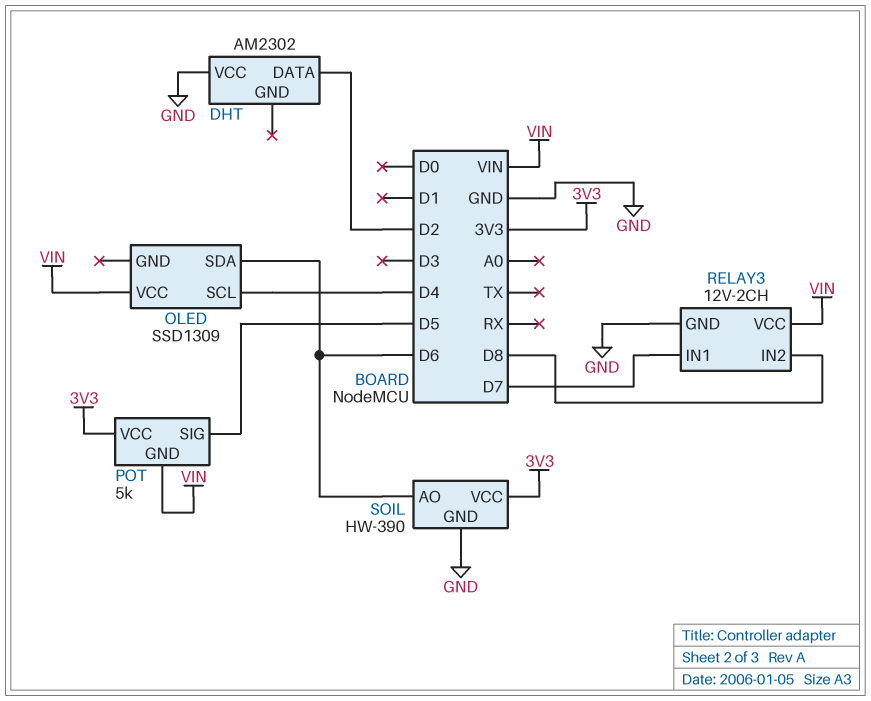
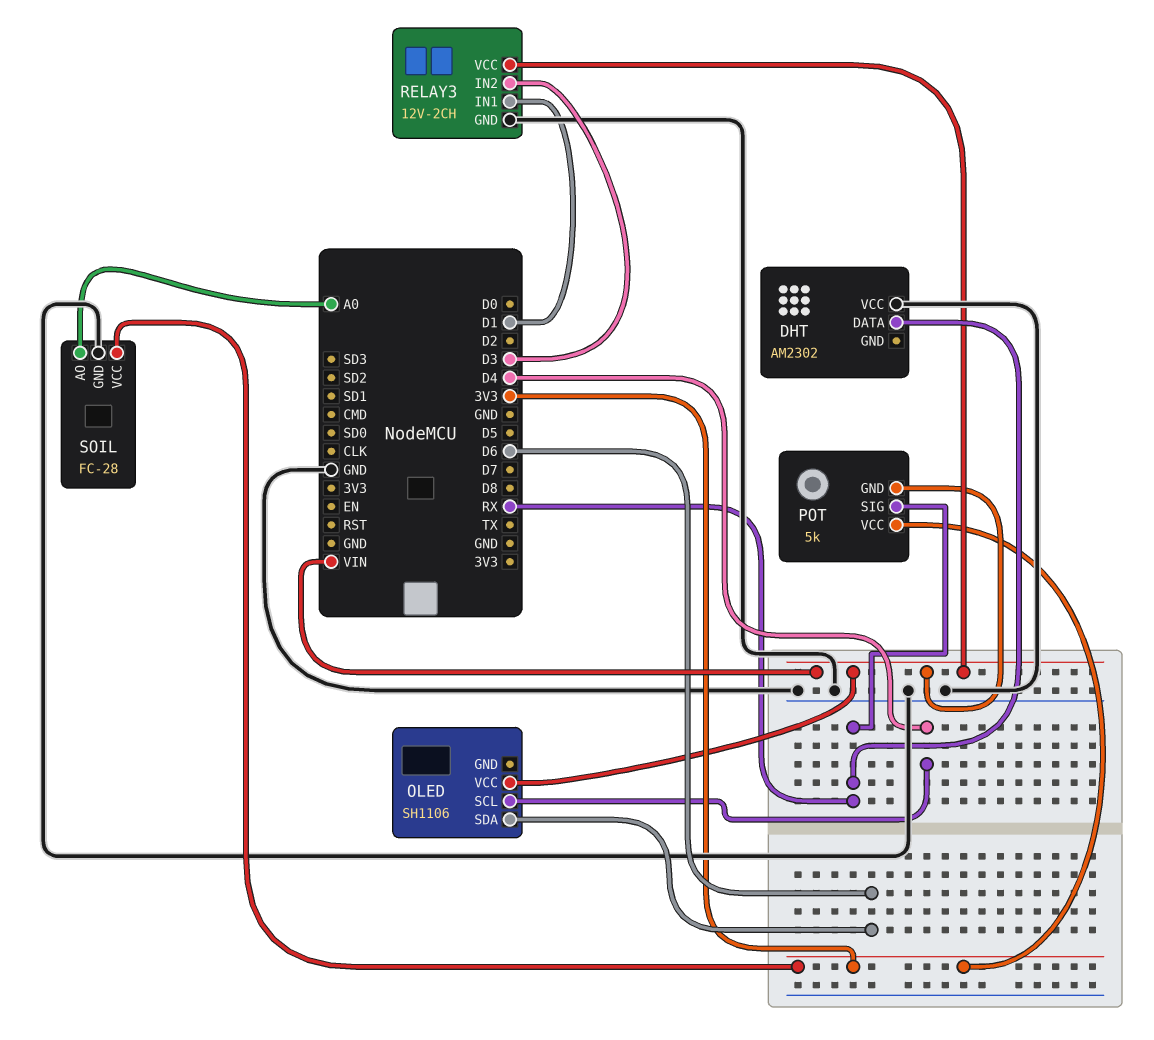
DHT pin DATA: D2 -> RX
OLED: SSD1309 -> SH1106
POT pin SIG: D5 -> RX
RELAY3 pin IN1: D7 -> D1
RELAY3 pin IN2: D8 -> D3
SOIL: HW-390 -> FC-28
SOIL pin AO: D6 -> A0

